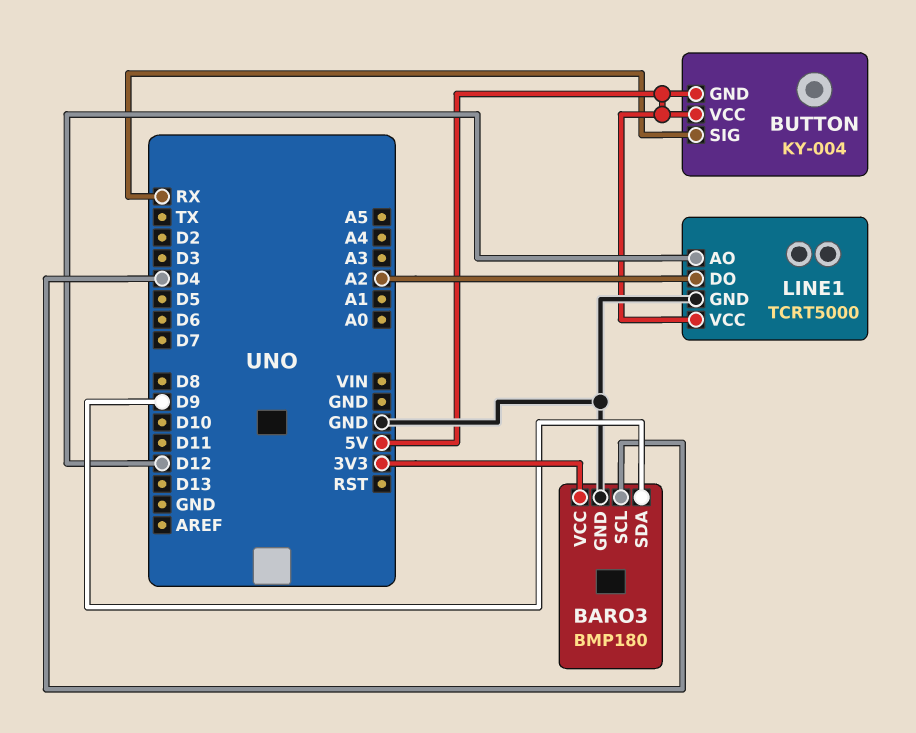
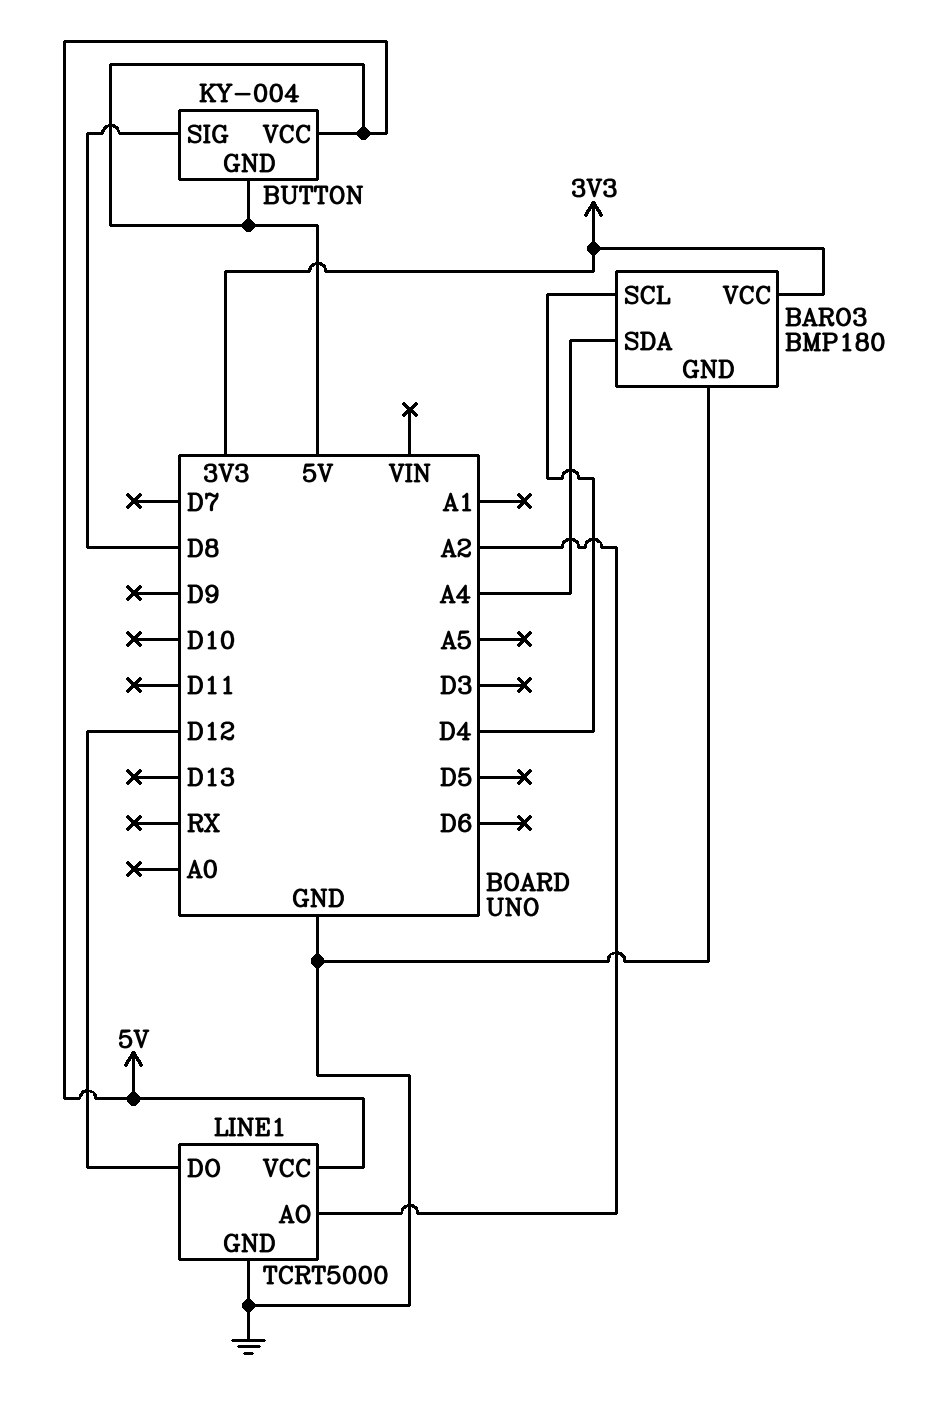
BARO3 pin SDA: D9 -> A4
BUTTON pin SIG: RX -> D8
LINE1 pin AO: D12 -> A2
LINE1 pin DO: A2 -> D12

